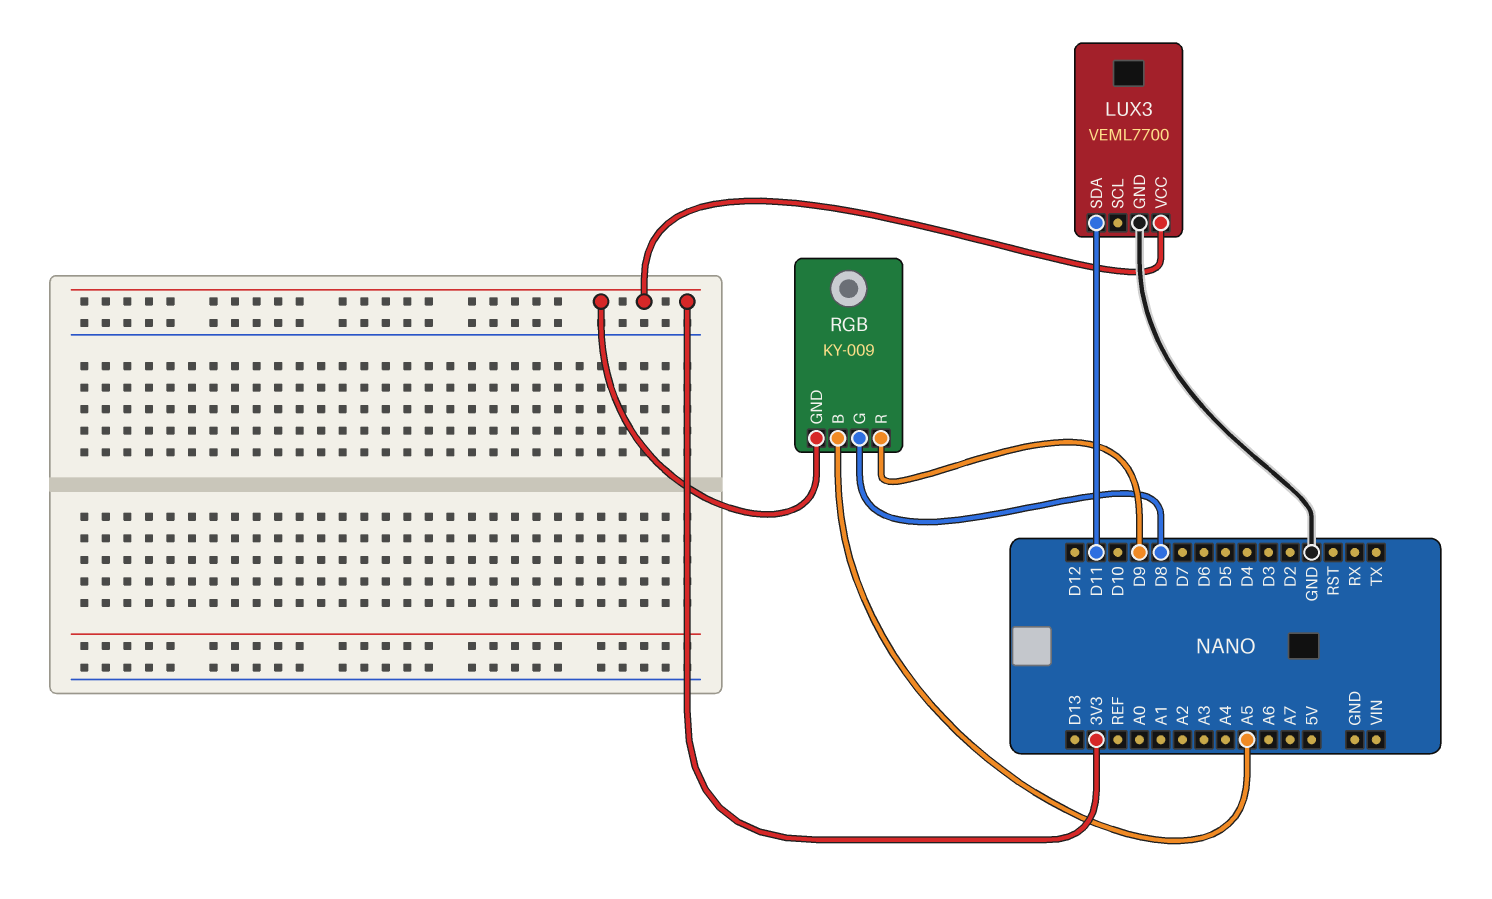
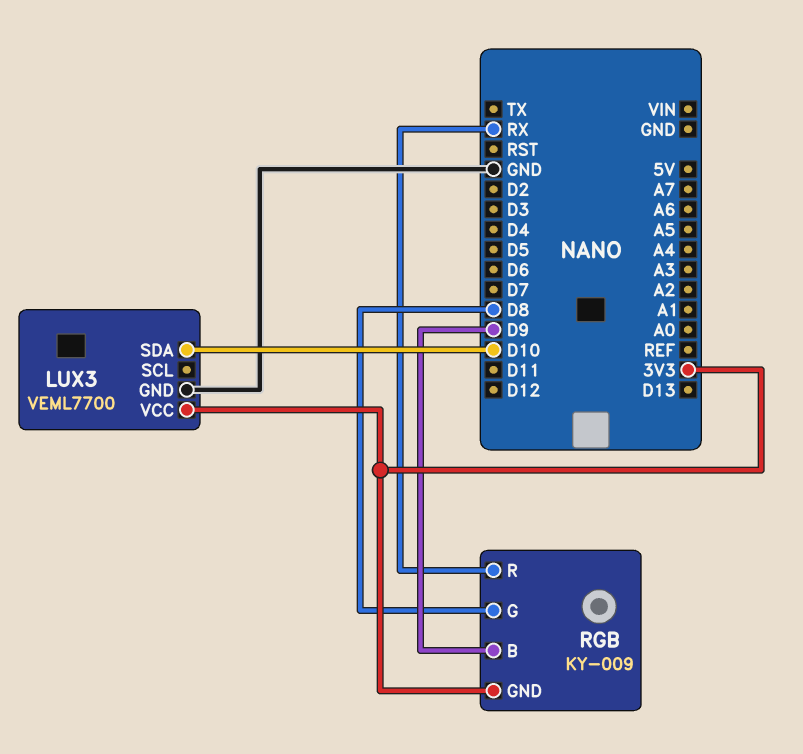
LUX3 pin SDA: D11 -> D10
RGB pin B: A5 -> D9
RGB pin R: D9 -> RX

